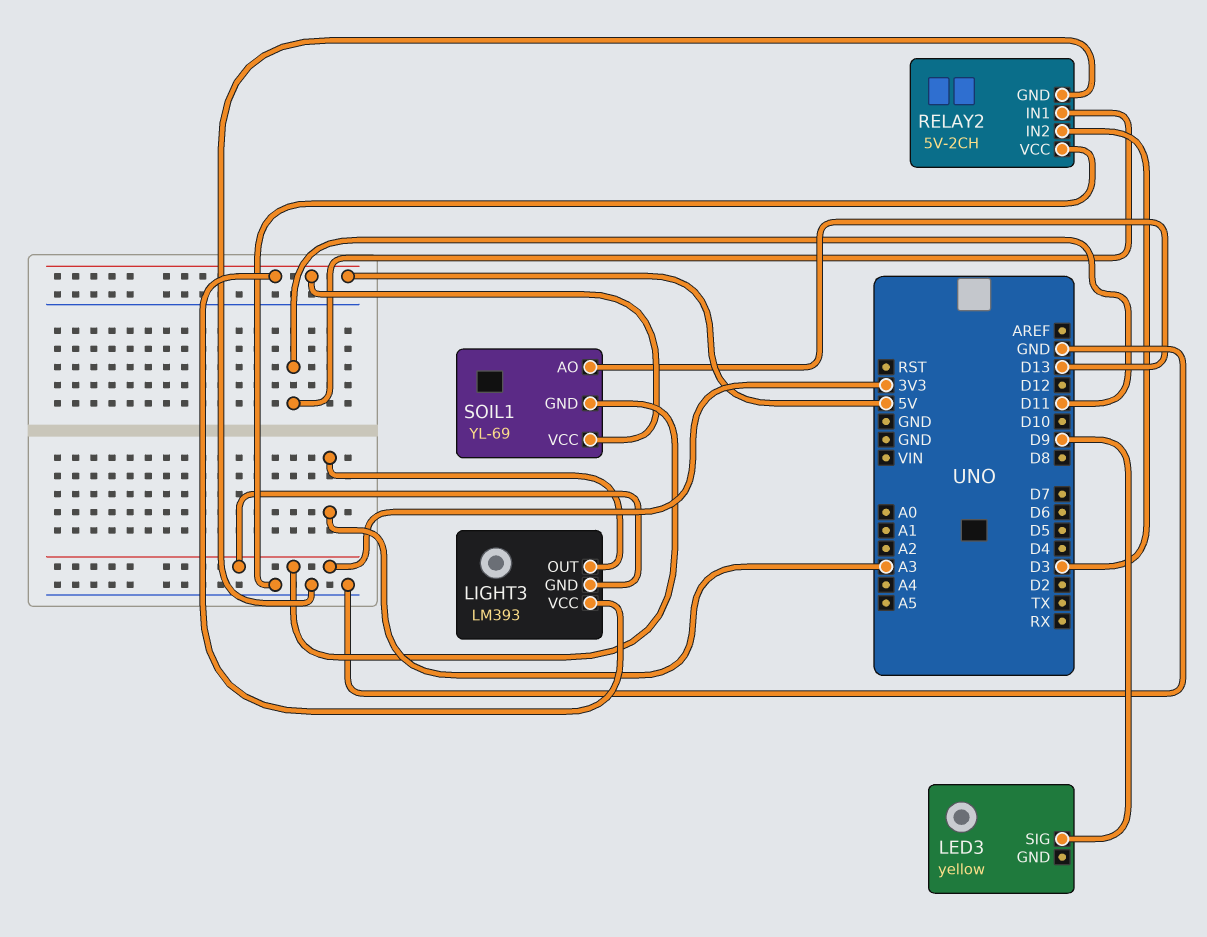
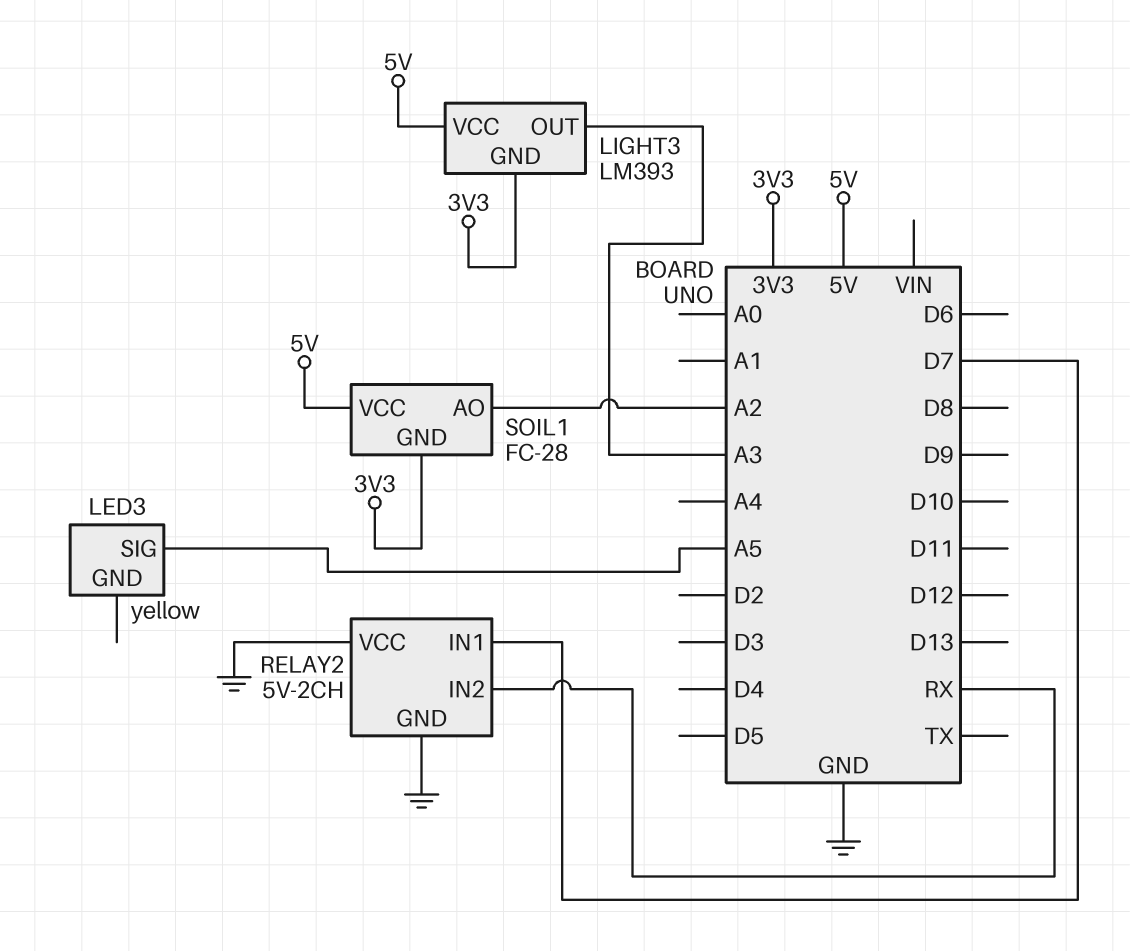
LED3 pin SIG: D9 -> A5
RELAY2 pin IN1: D11 -> D7
RELAY2 pin IN2: D3 -> RX
SOIL1: YL-69 -> FC-28
SOIL1 pin AO: D13 -> A2

